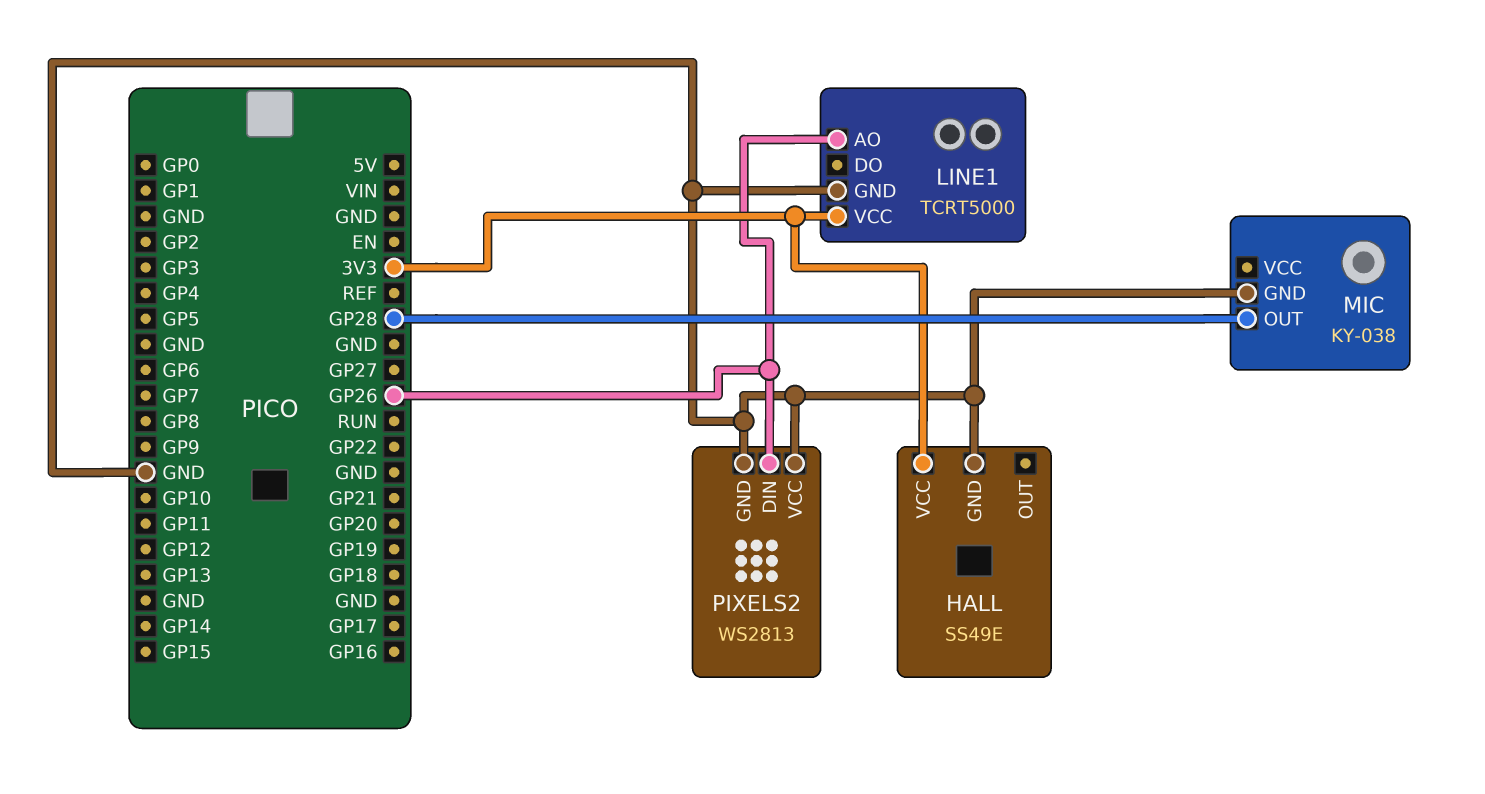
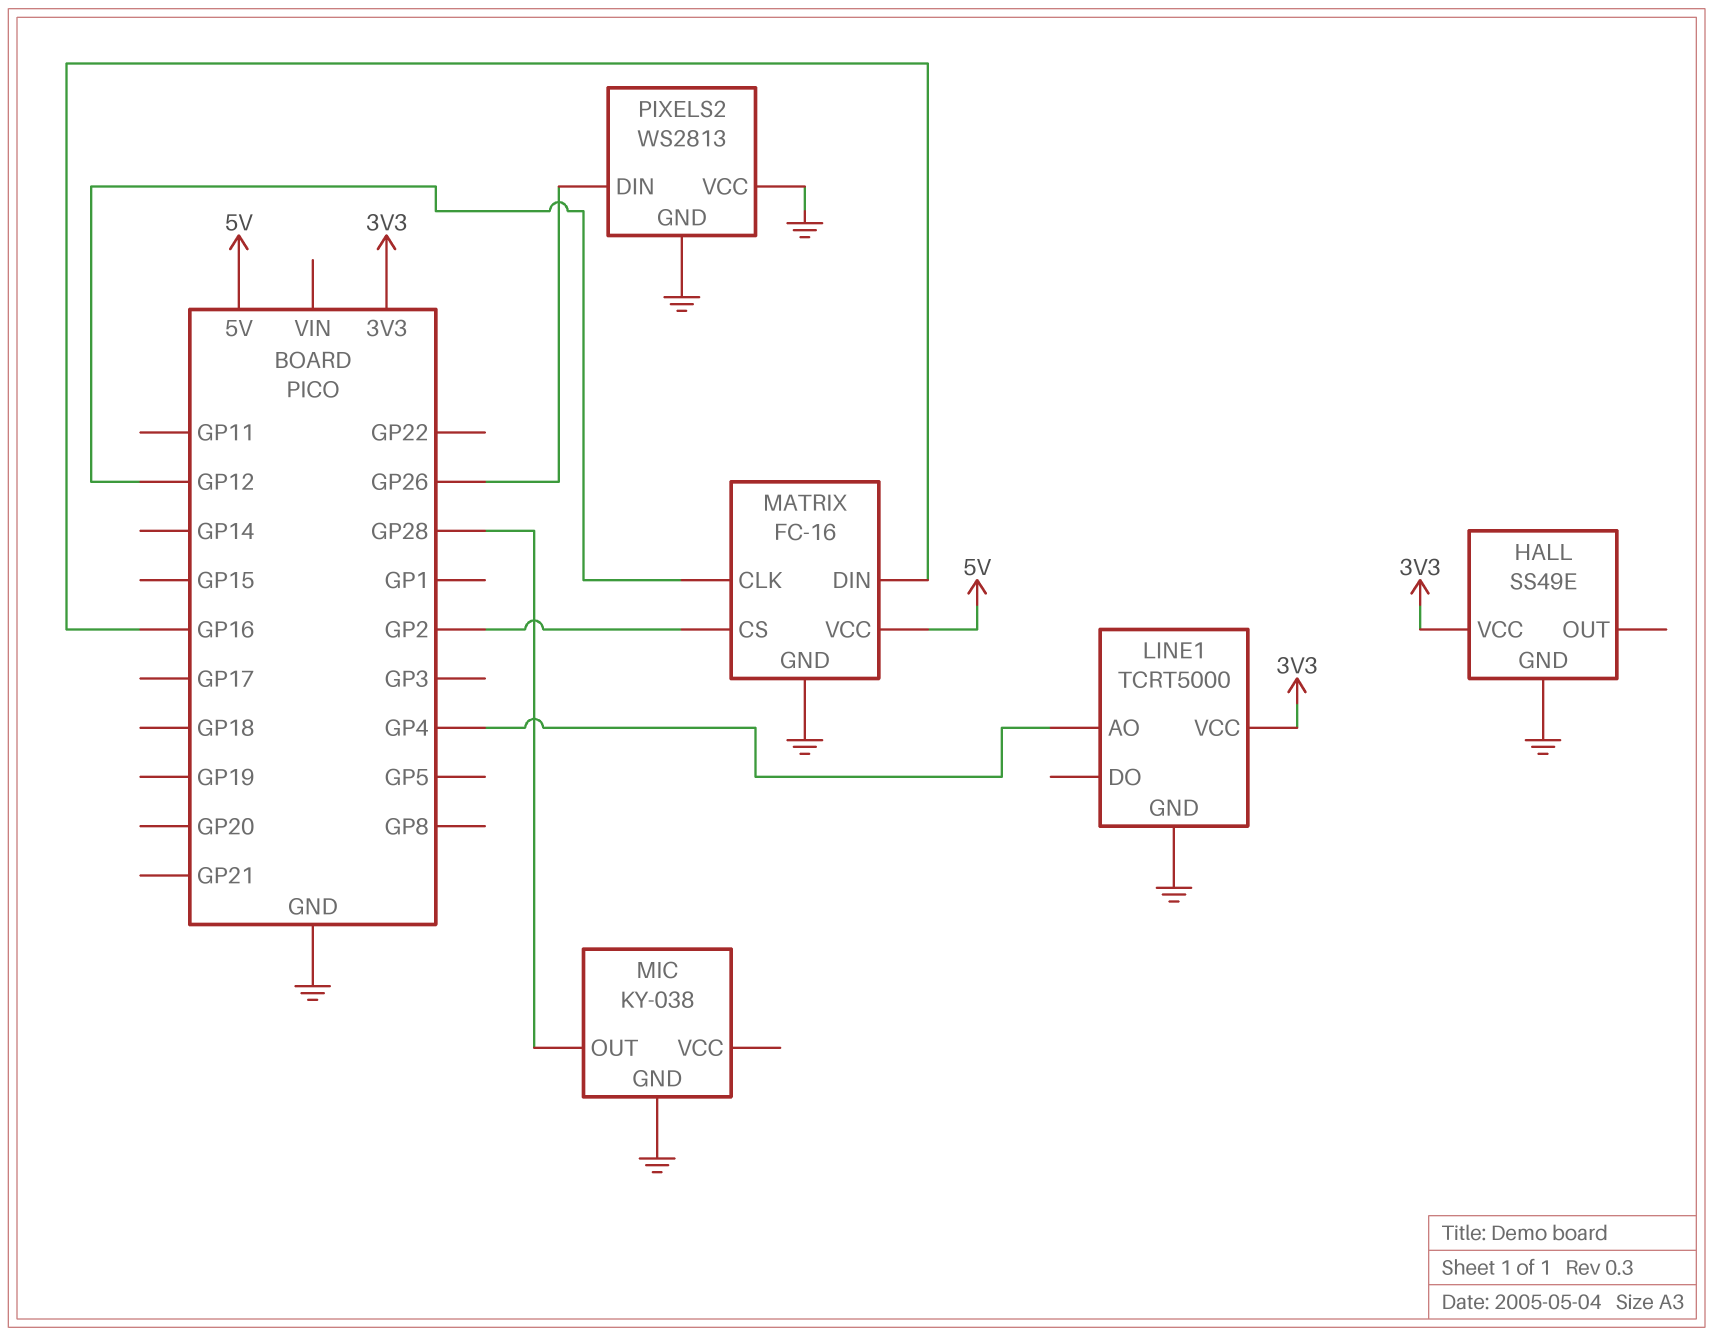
LINE1 pin AO: GP26 -> GP4
MATRIX: none -> FC-16
MATRIX pin CLK: none -> GP12
MATRIX pin CS: none -> GP2
MATRIX pin DIN: none -> GP16
MATRIX pin GND: none -> GND
MATRIX pin VCC: none -> 5V

